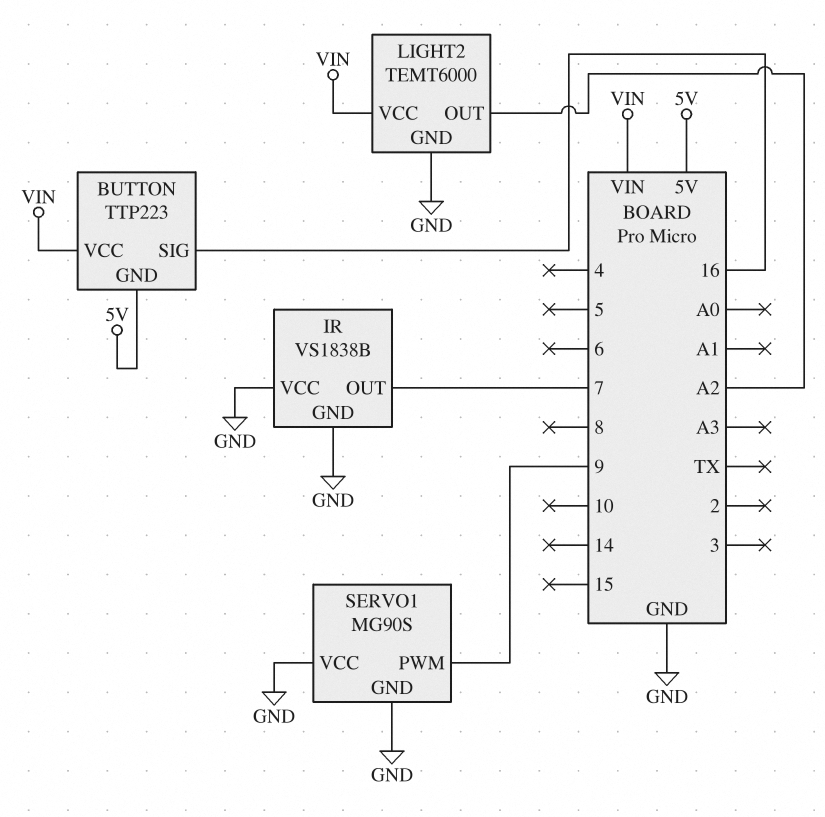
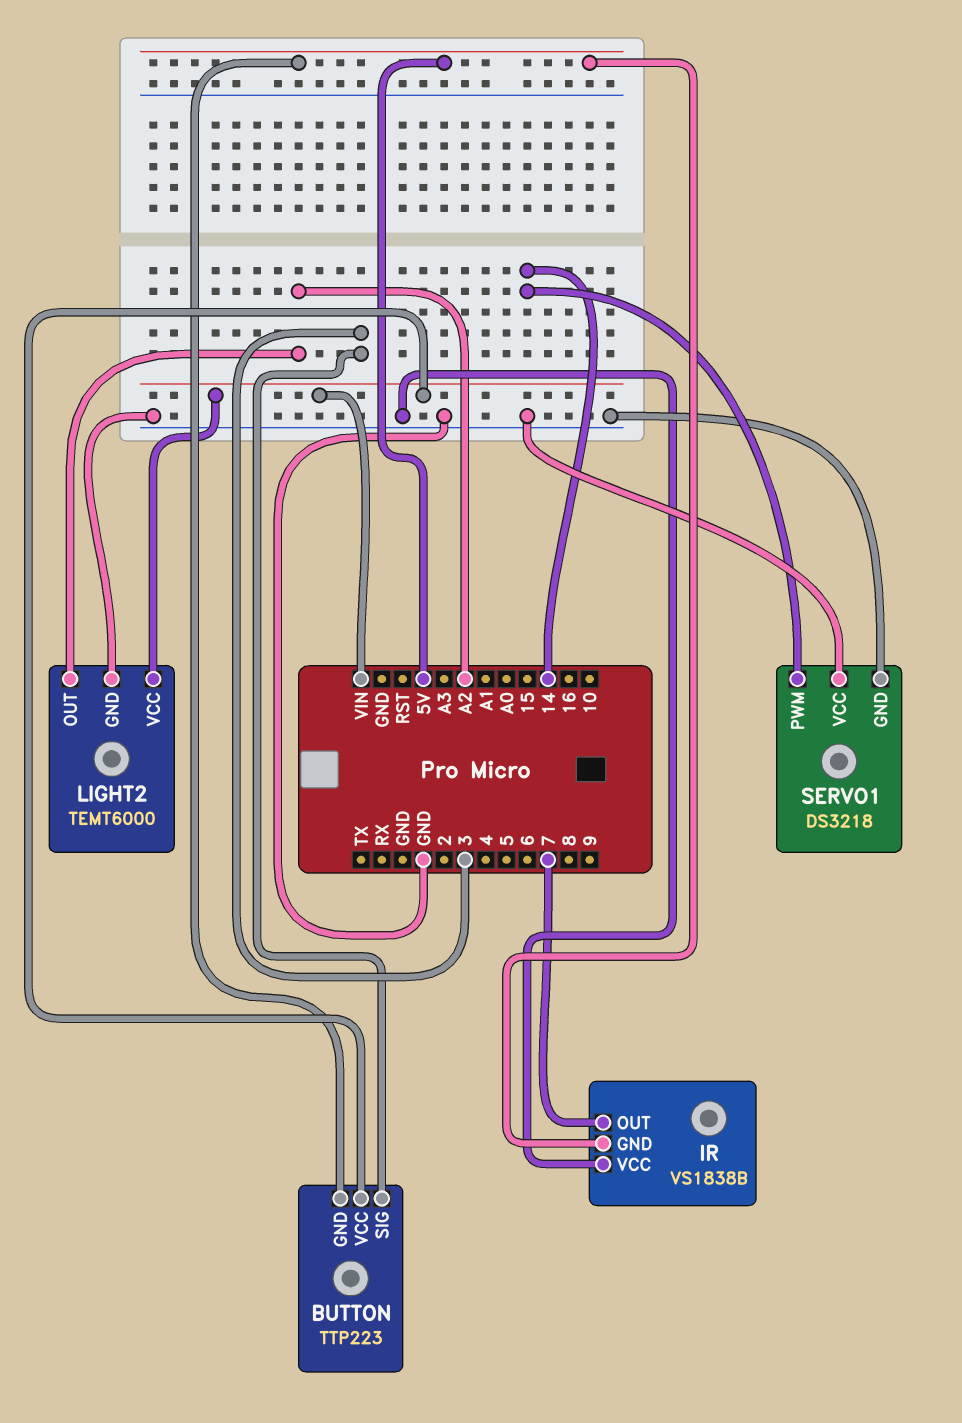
BUTTON pin SIG: 16 -> 3
IR pin GND: GND -> 5V
SERVO1: MG90S -> DS3218
SERVO1 pin PWM: 9 -> 14

